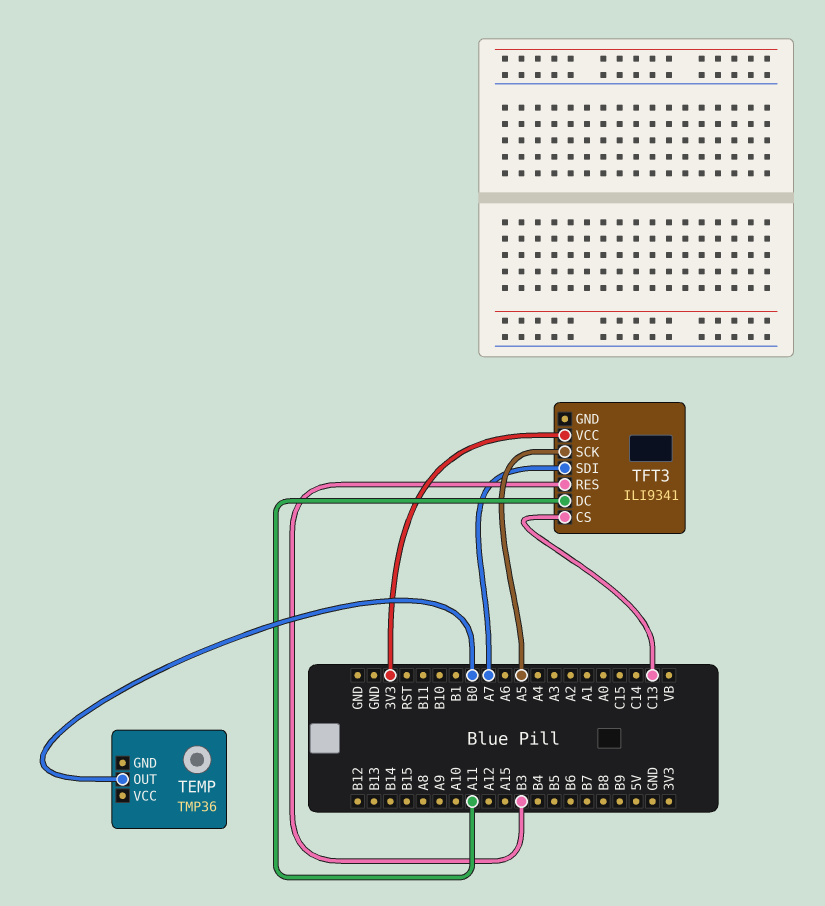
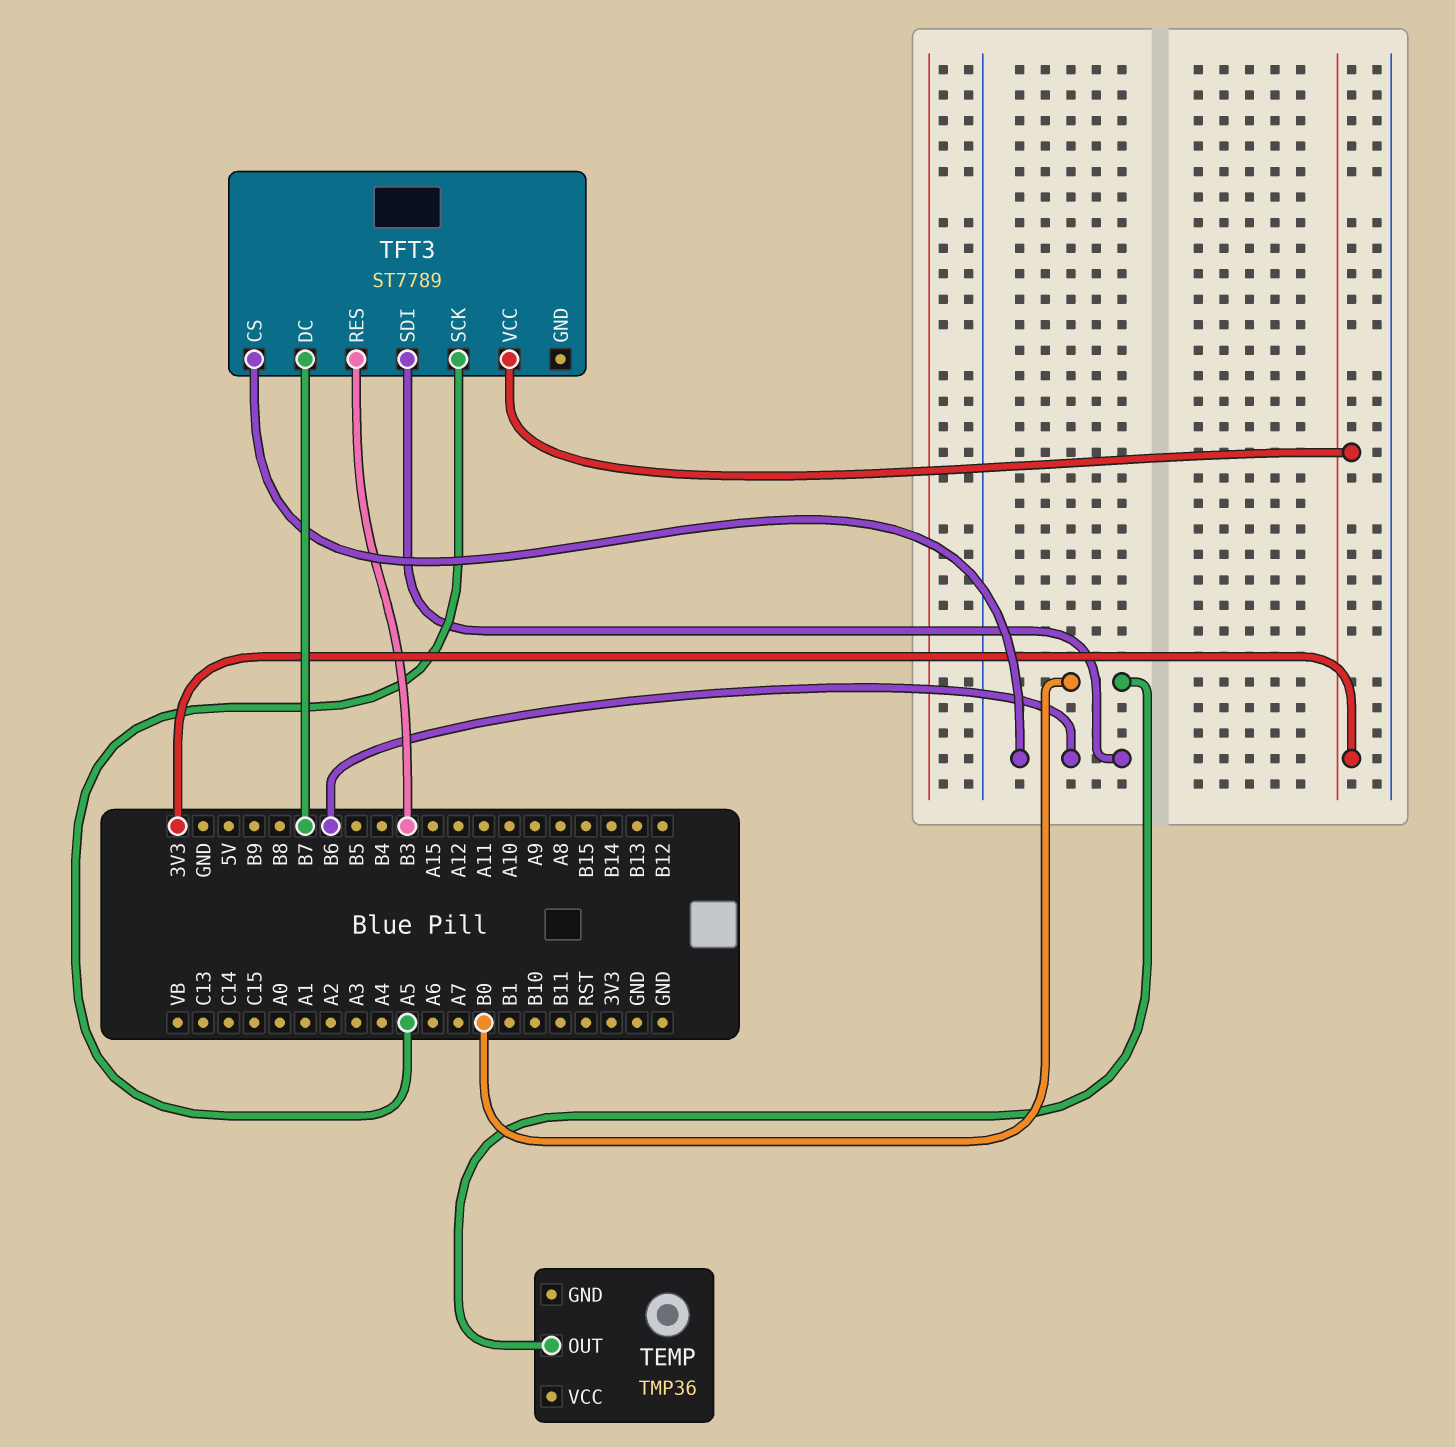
TFT3: ILI9341 -> ST7789
TFT3 pin CS: C13 -> B6
TFT3 pin DC: A11 -> B7
TFT3 pin SDI: A7 -> B6

